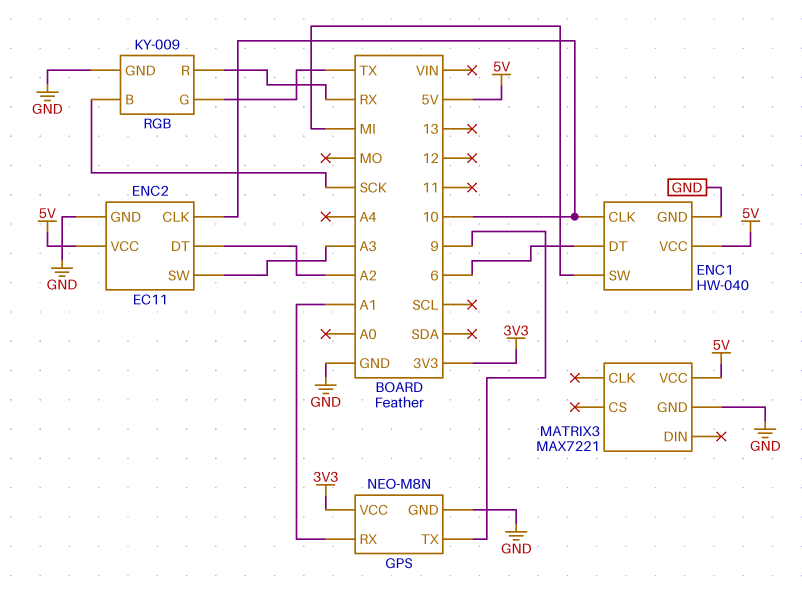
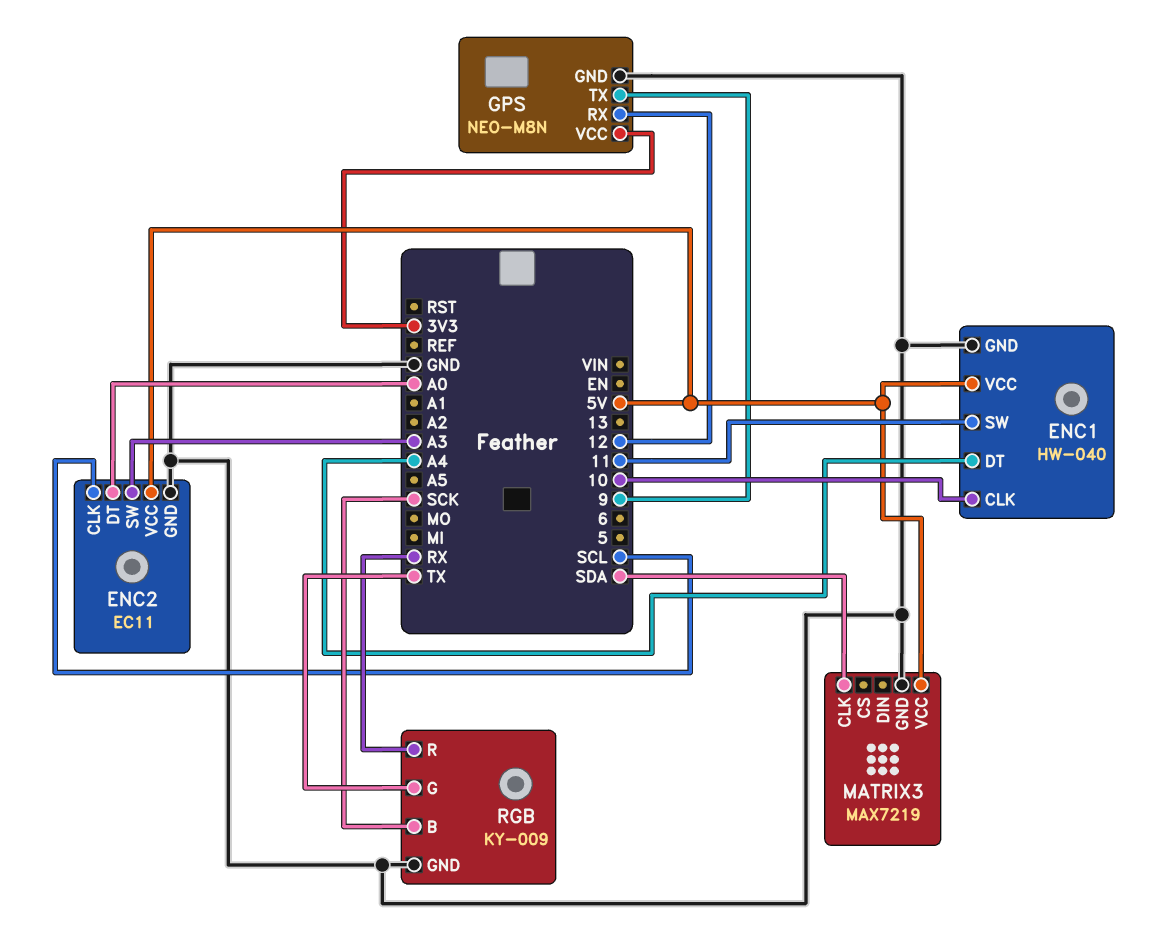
ENC1 pin DT: 6 -> A4
ENC1 pin SW: MI -> 11
ENC2 pin CLK: 10 -> SCL
ENC2 pin DT: A2 -> A0
GPS pin RX: A1 -> 12
MATRIX3: MAX7221 -> MAX7219
MATRIX3 pin CLK: none -> SDA

